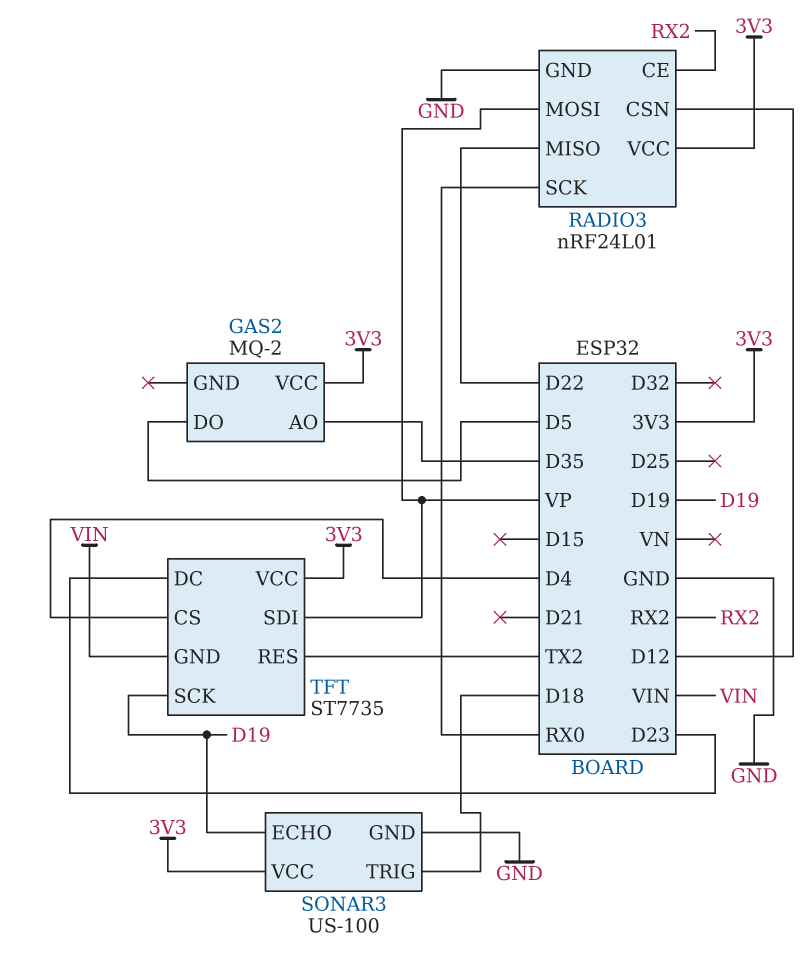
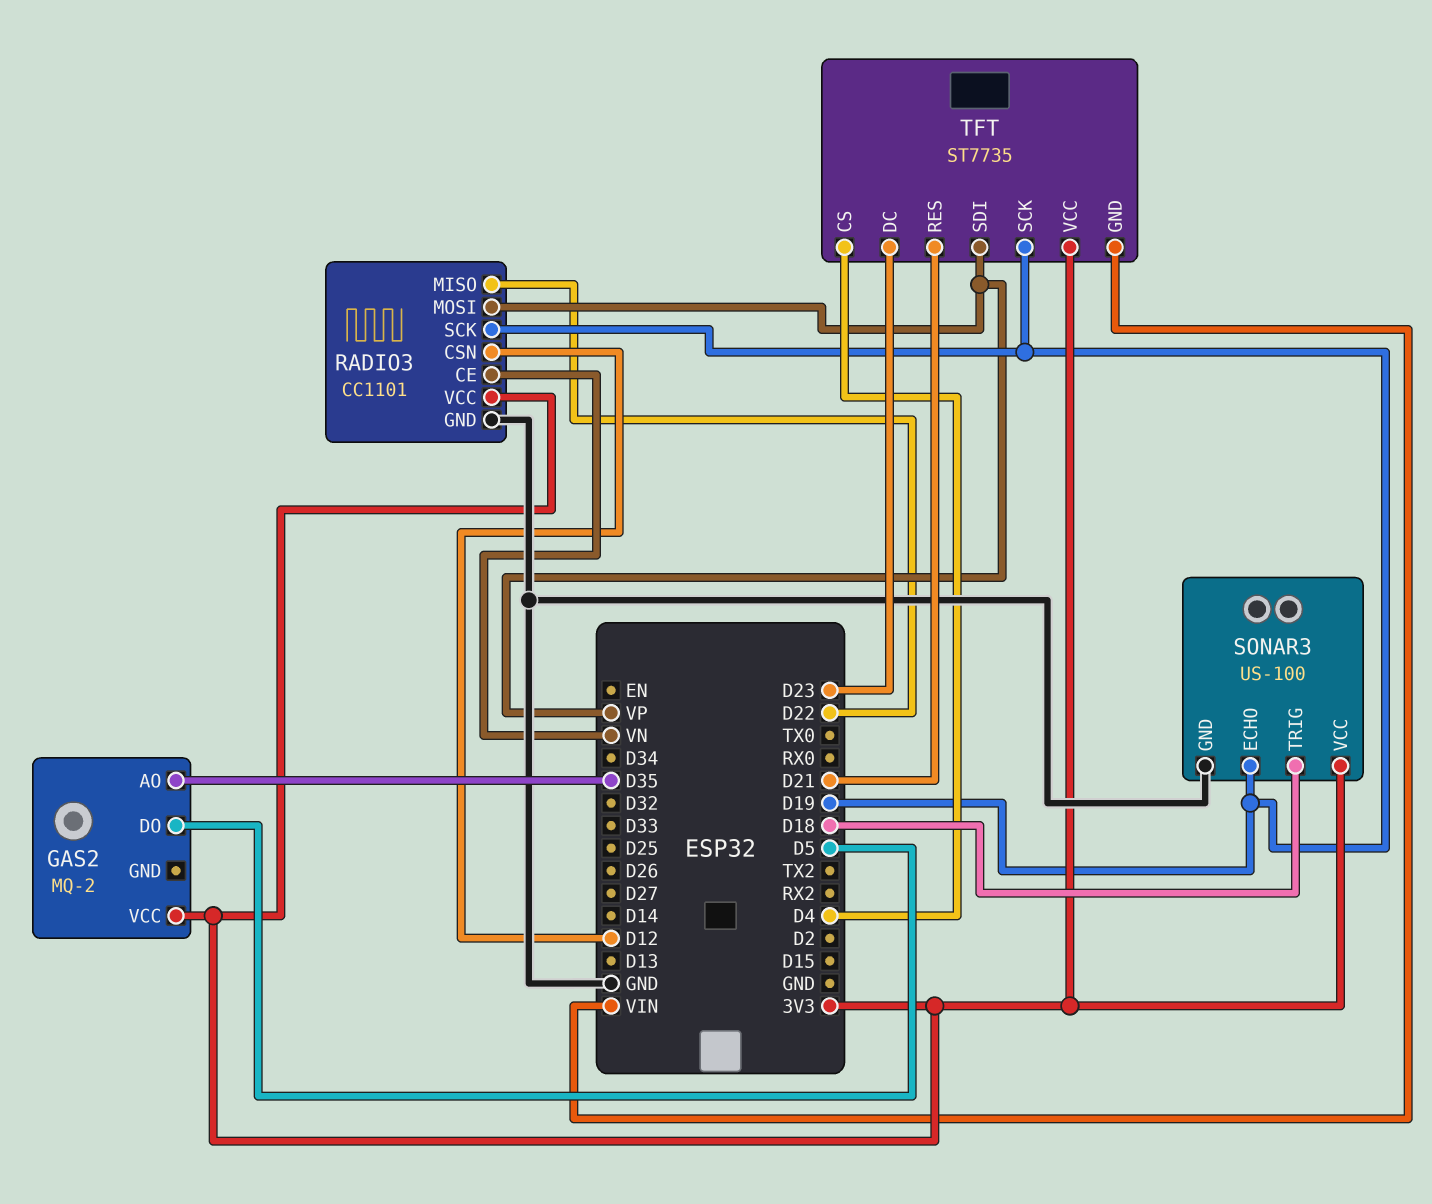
RADIO3: nRF24L01 -> CC1101
RADIO3 pin CE: RX2 -> VN
RADIO3 pin SCK: RX0 -> D19
TFT pin RES: TX2 -> D21

